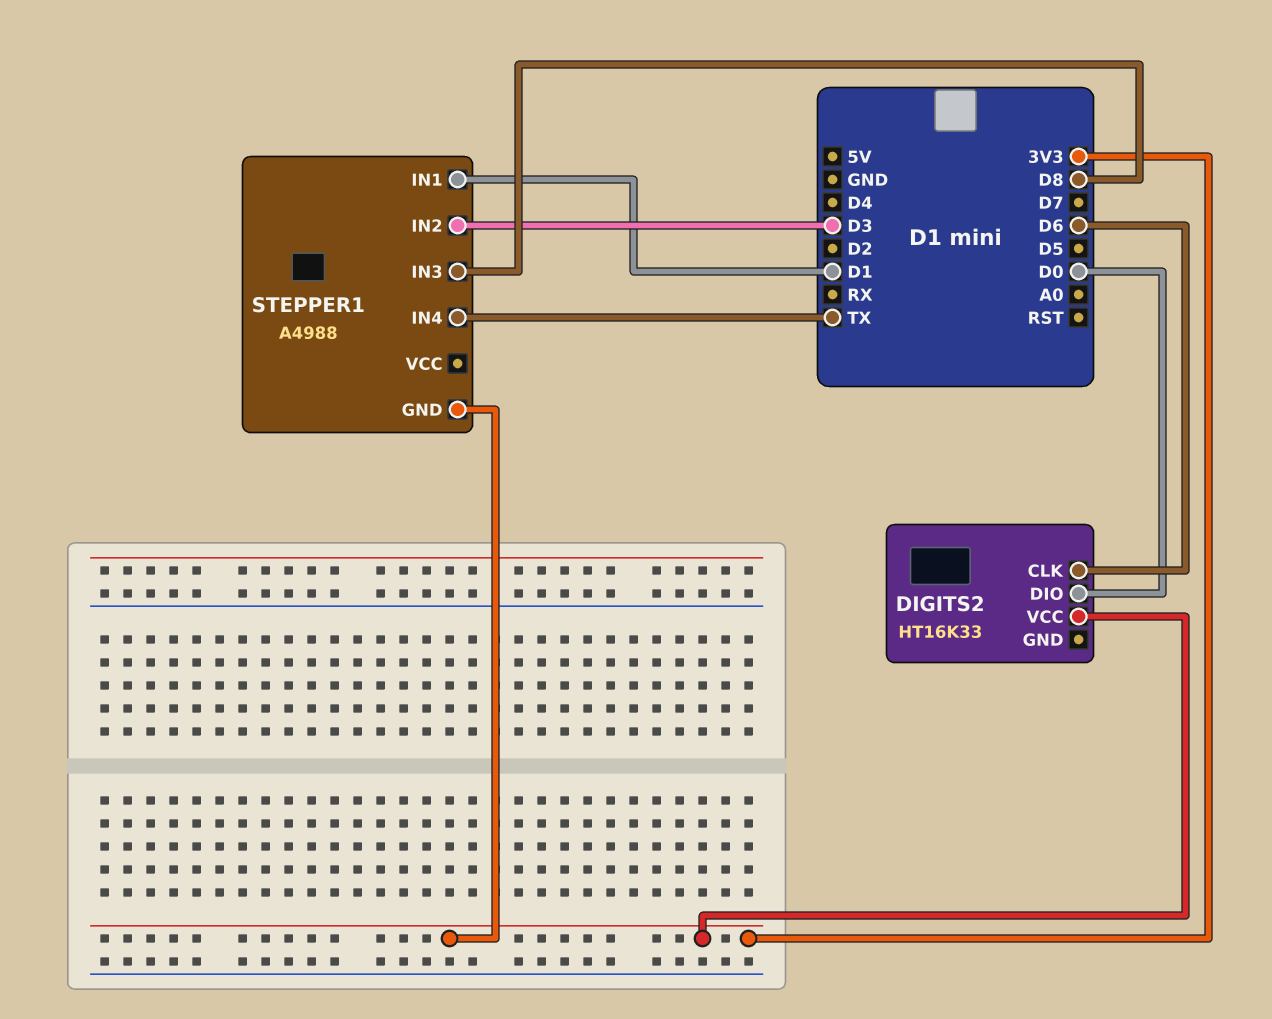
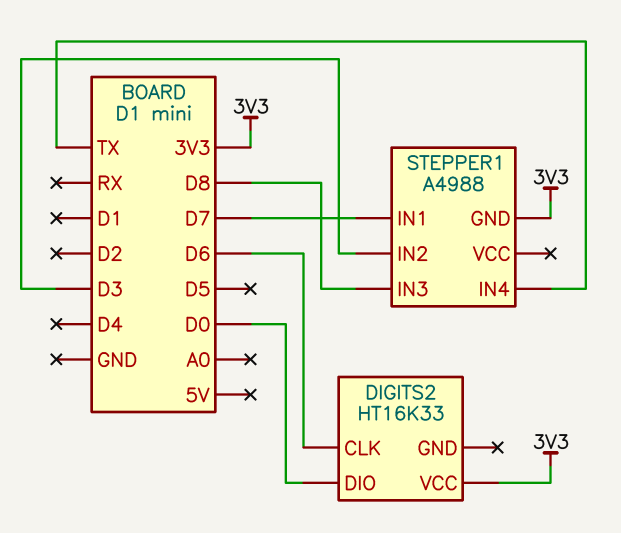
STEPPER1 pin IN1: D1 -> D7

